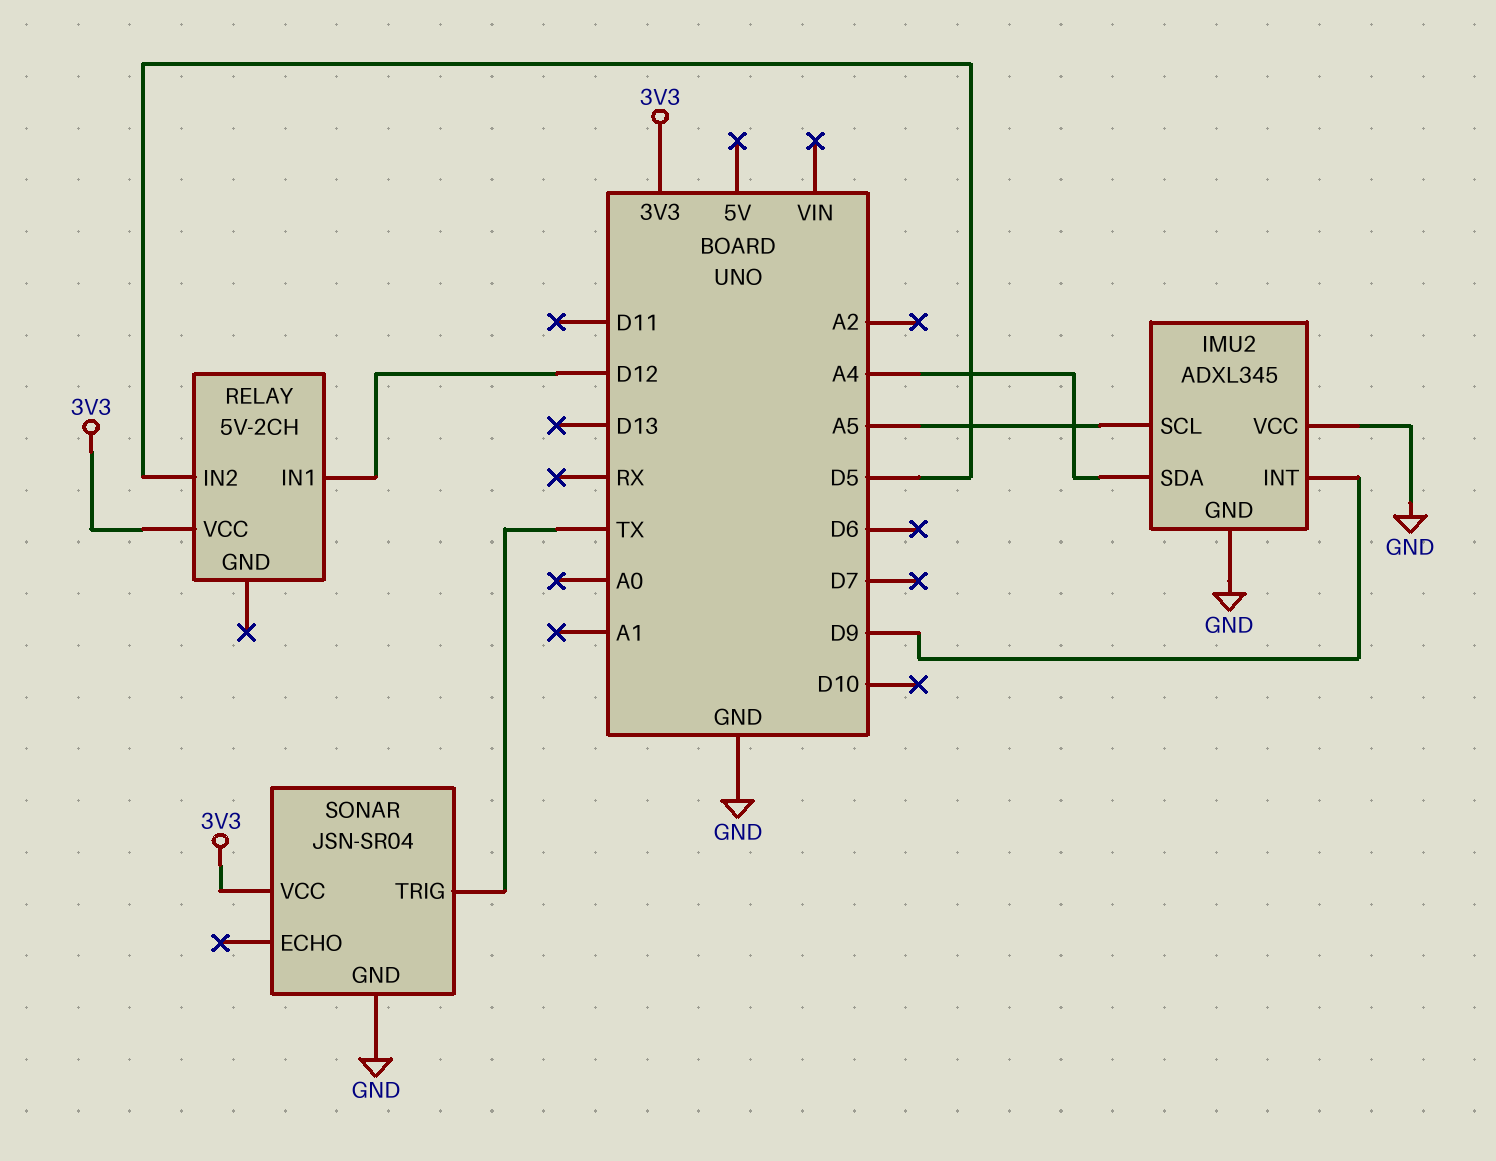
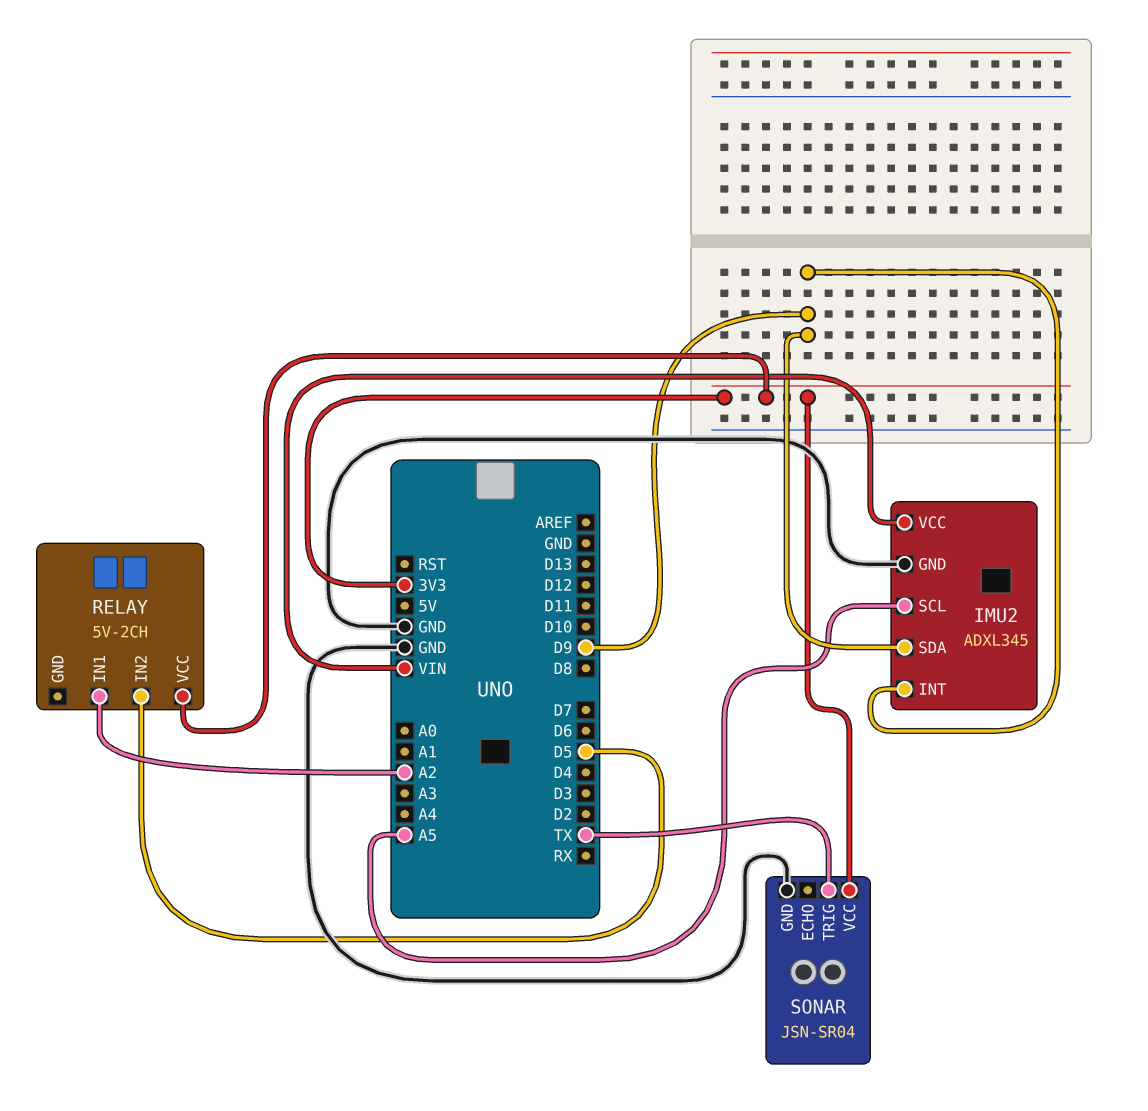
IMU2 pin SDA: A4 -> D9
IMU2 pin VCC: GND -> VIN
RELAY pin IN1: D12 -> A2

